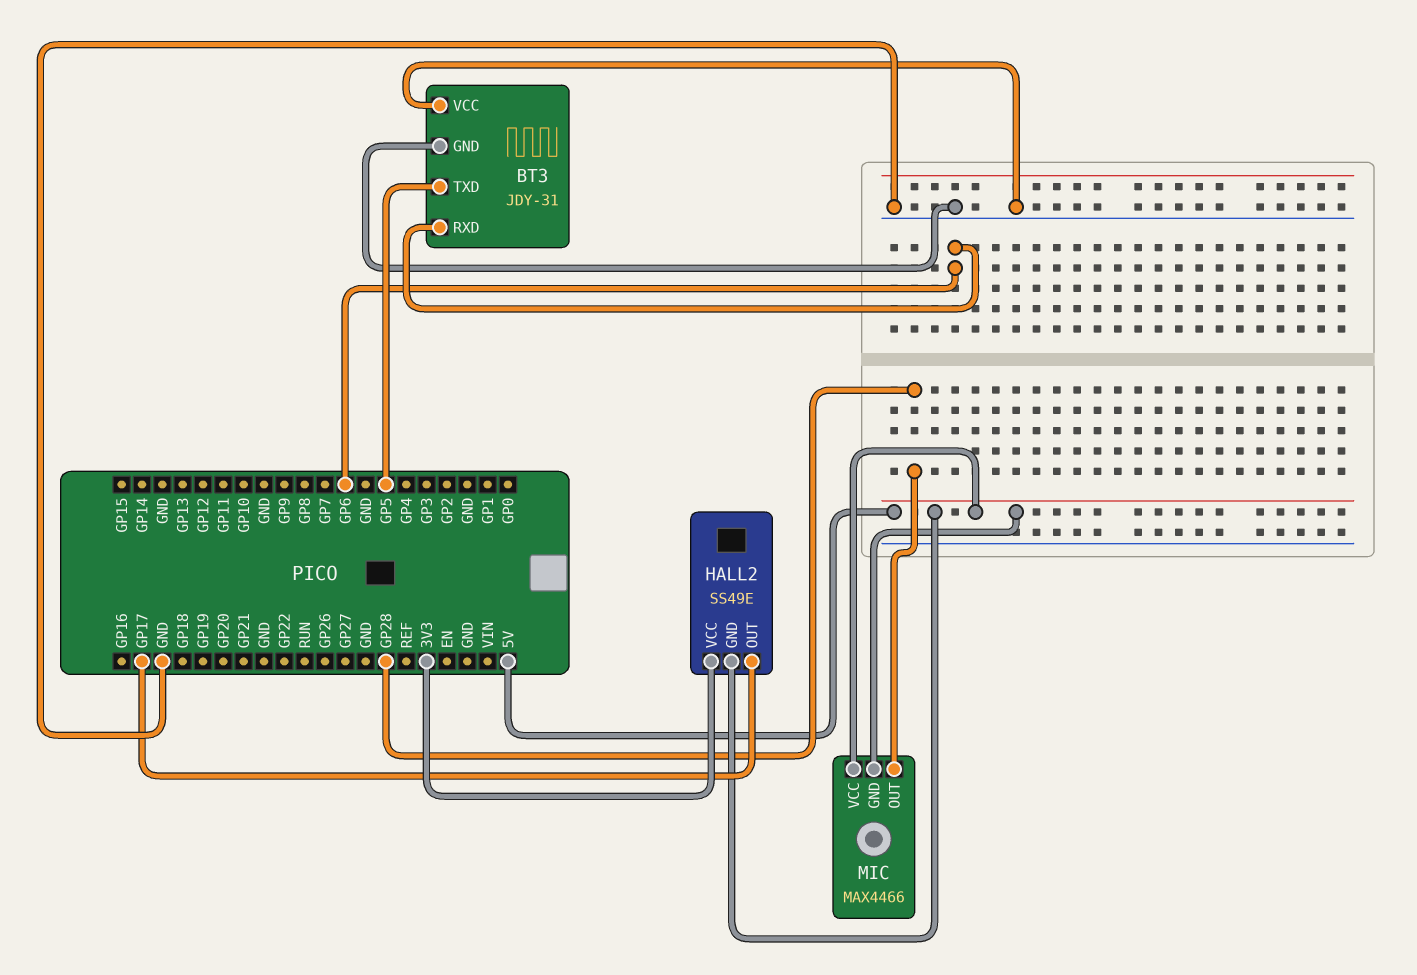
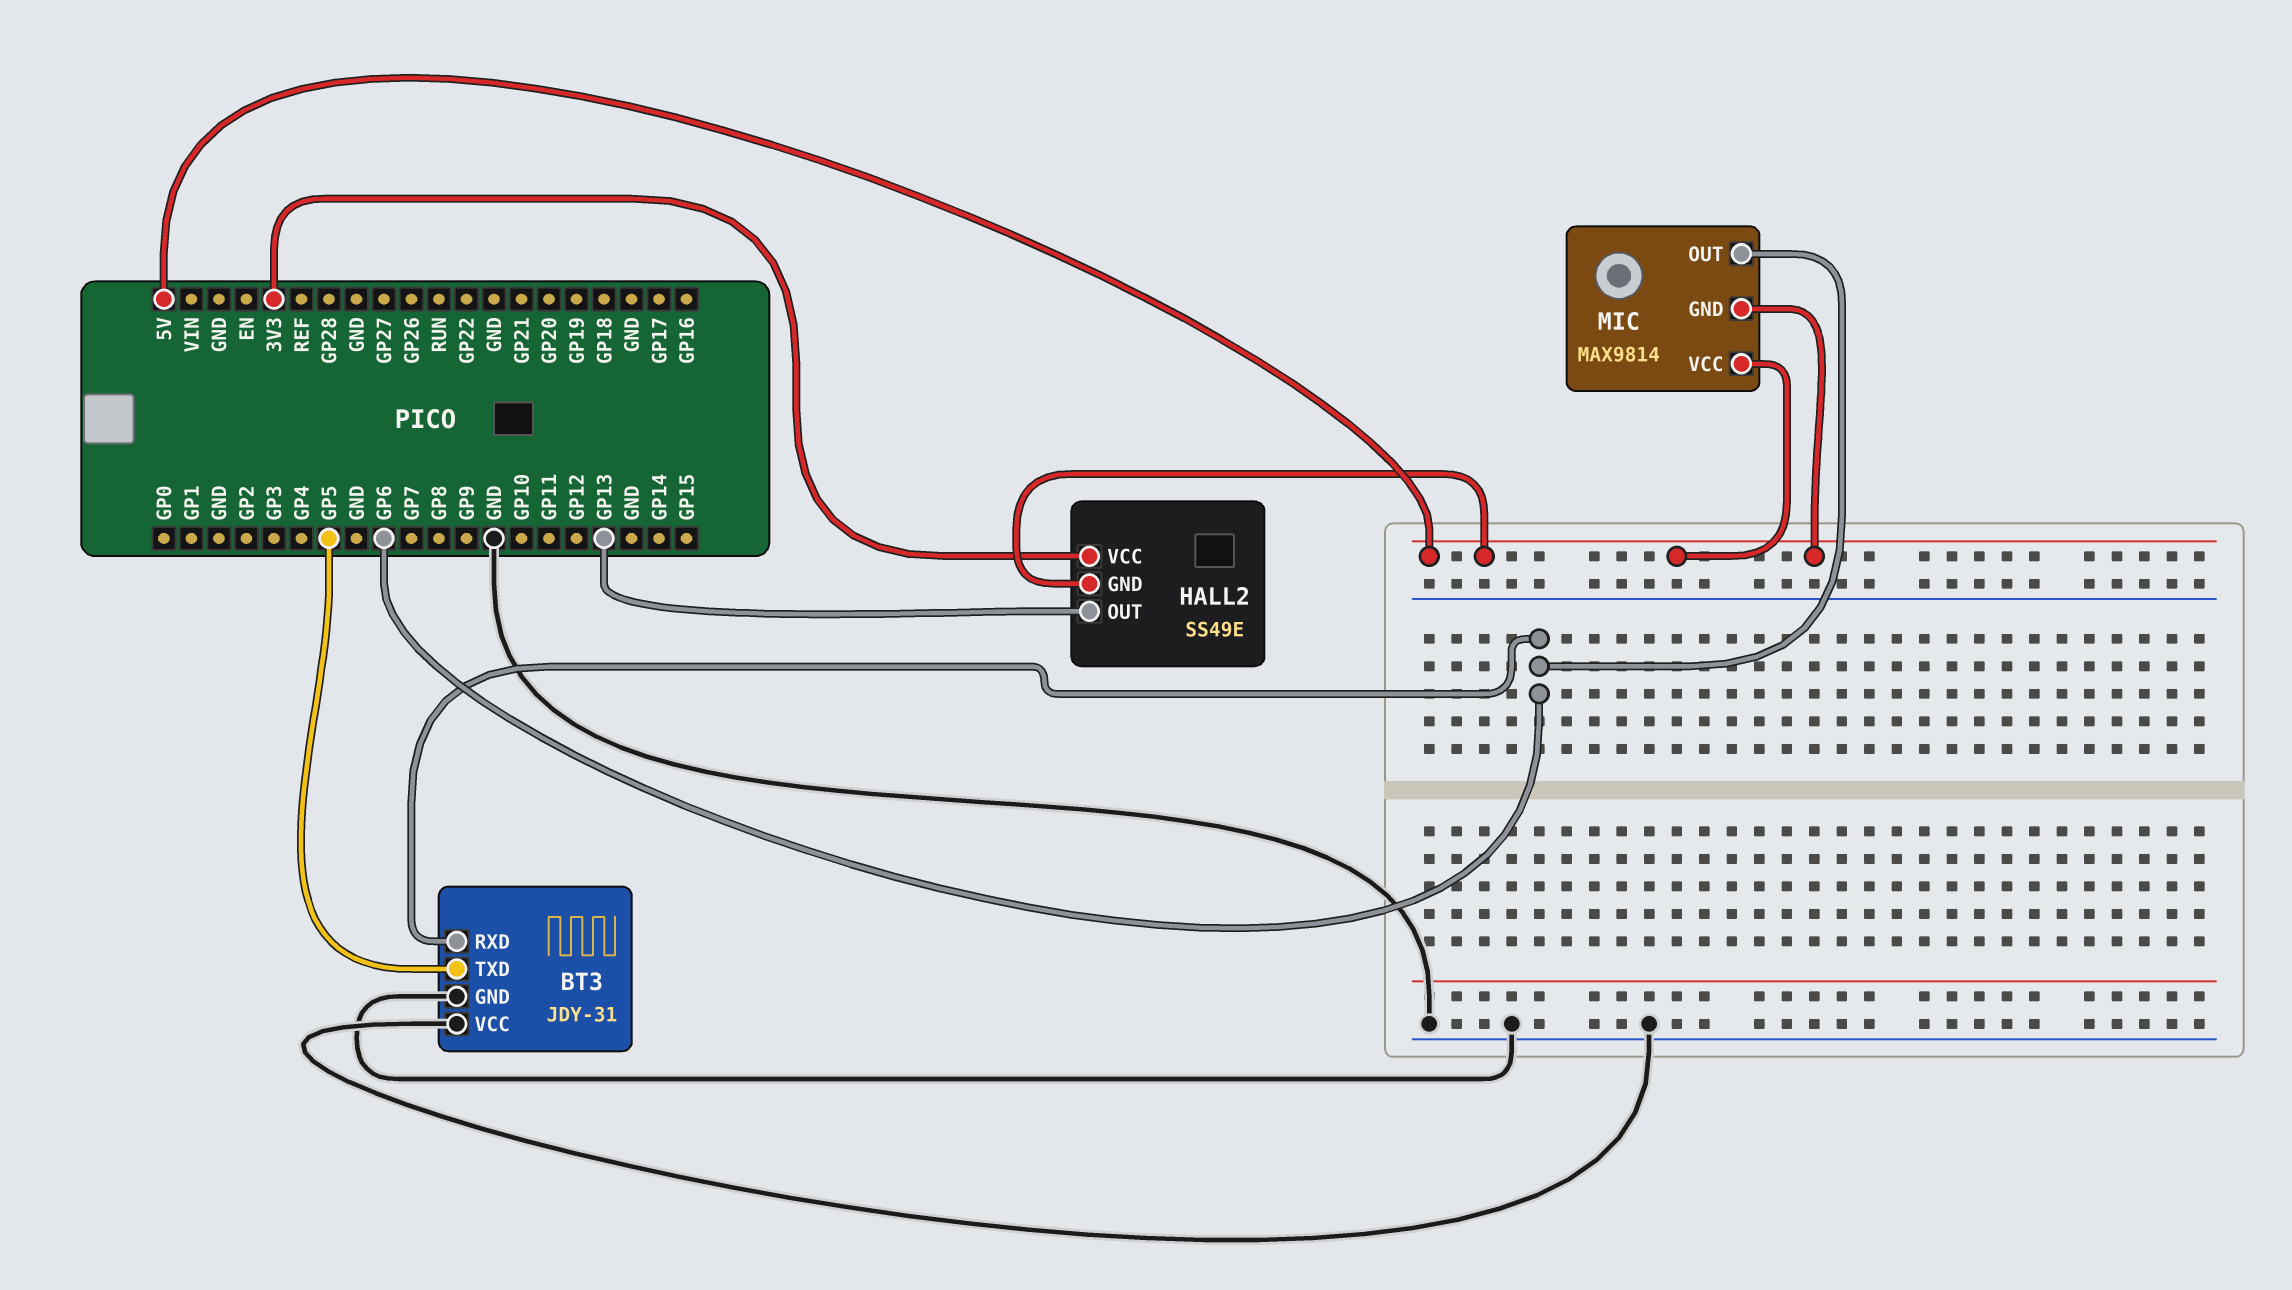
HALL2 pin OUT: GP17 -> GP13
MIC: MAX4466 -> MAX9814
MIC pin OUT: GP28 -> GP6

